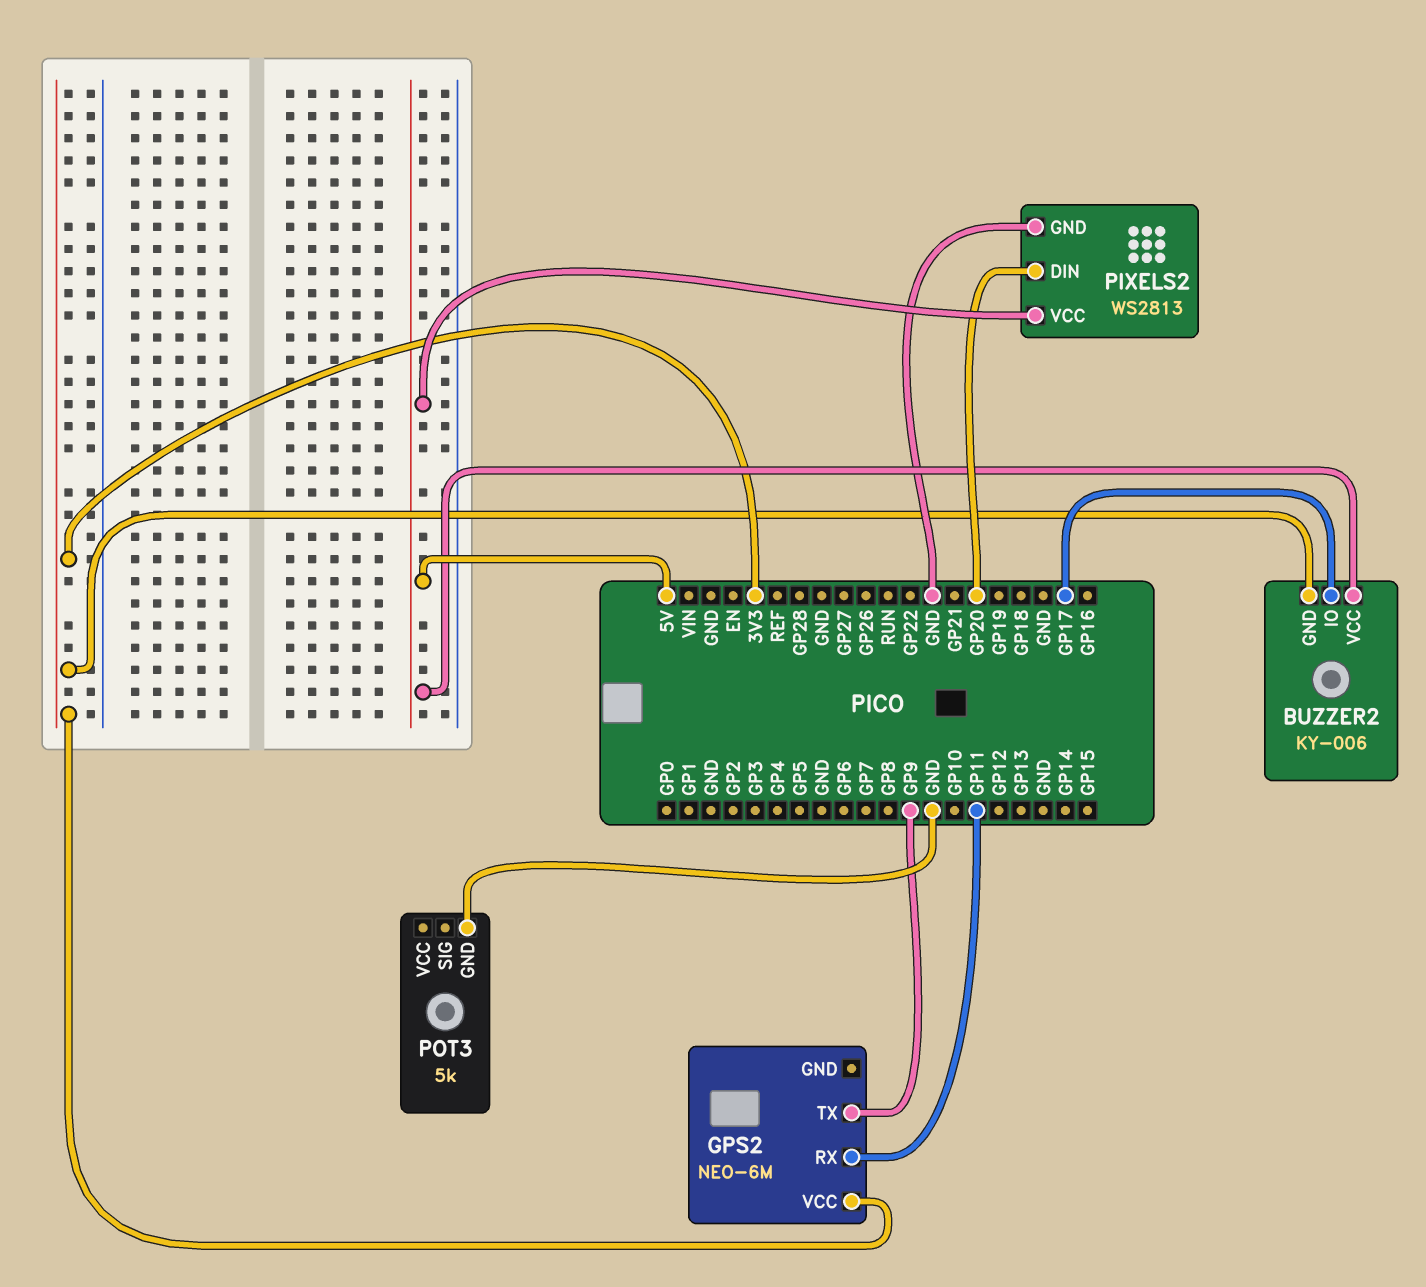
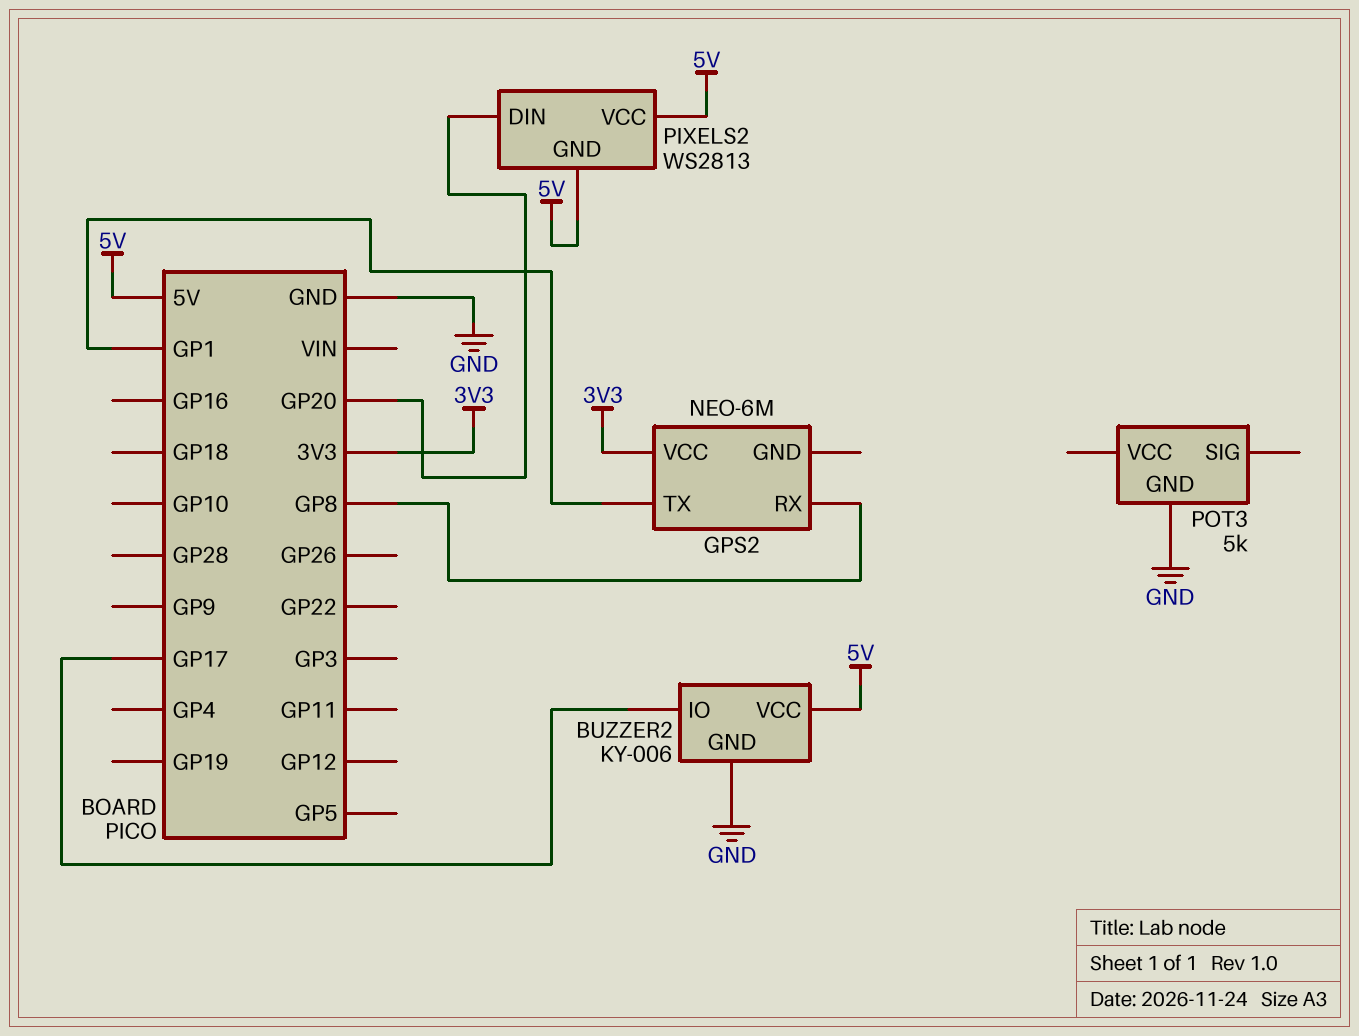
BUZZER2 pin GND: 3V3 -> GND
GPS2 pin RX: GP11 -> GP8
GPS2 pin TX: GP9 -> GP1
PIXELS2 pin GND: GND -> 5V

